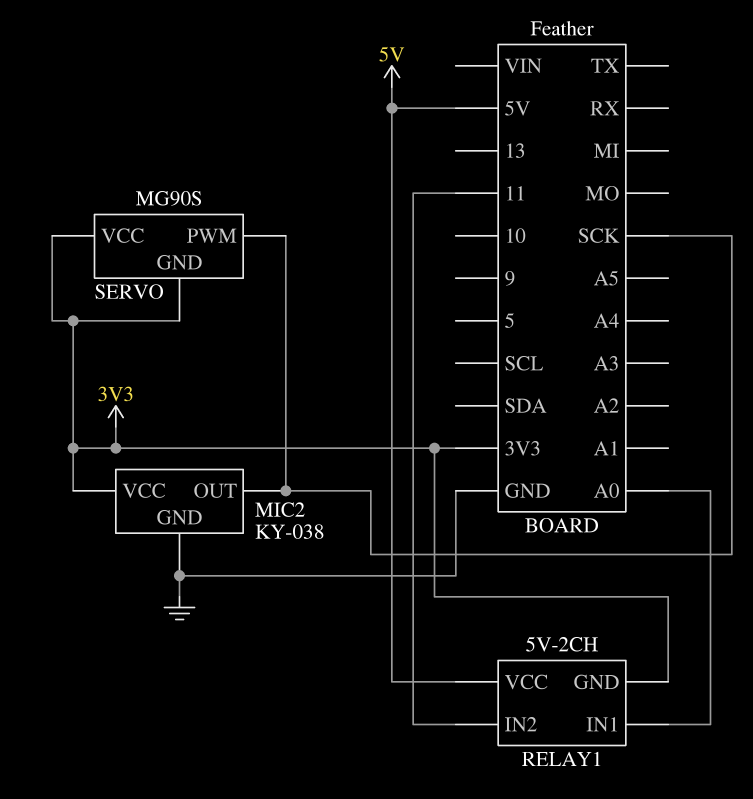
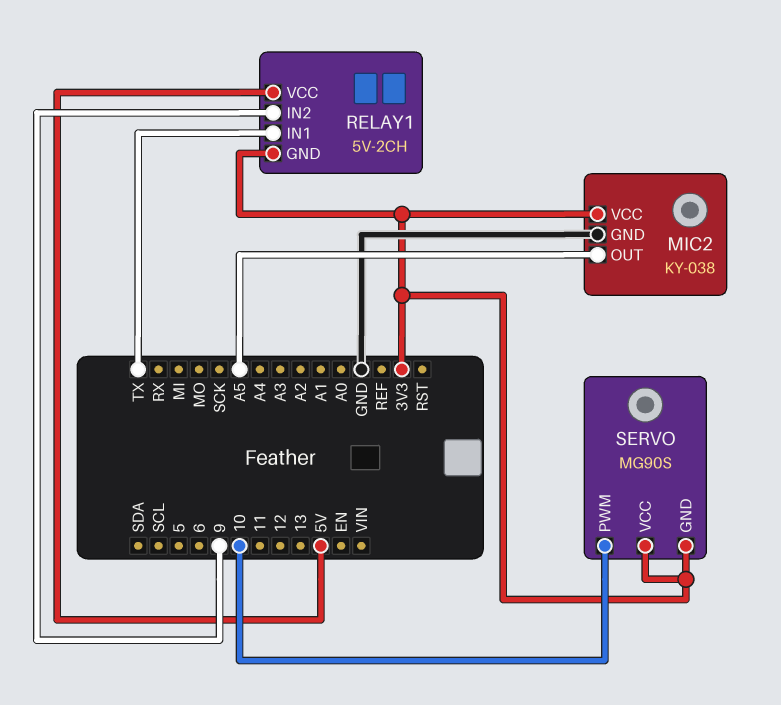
MIC2 pin OUT: SCK -> A5
RELAY1 pin IN1: A0 -> TX
RELAY1 pin IN2: 11 -> 9
SERVO pin PWM: SCK -> 10

